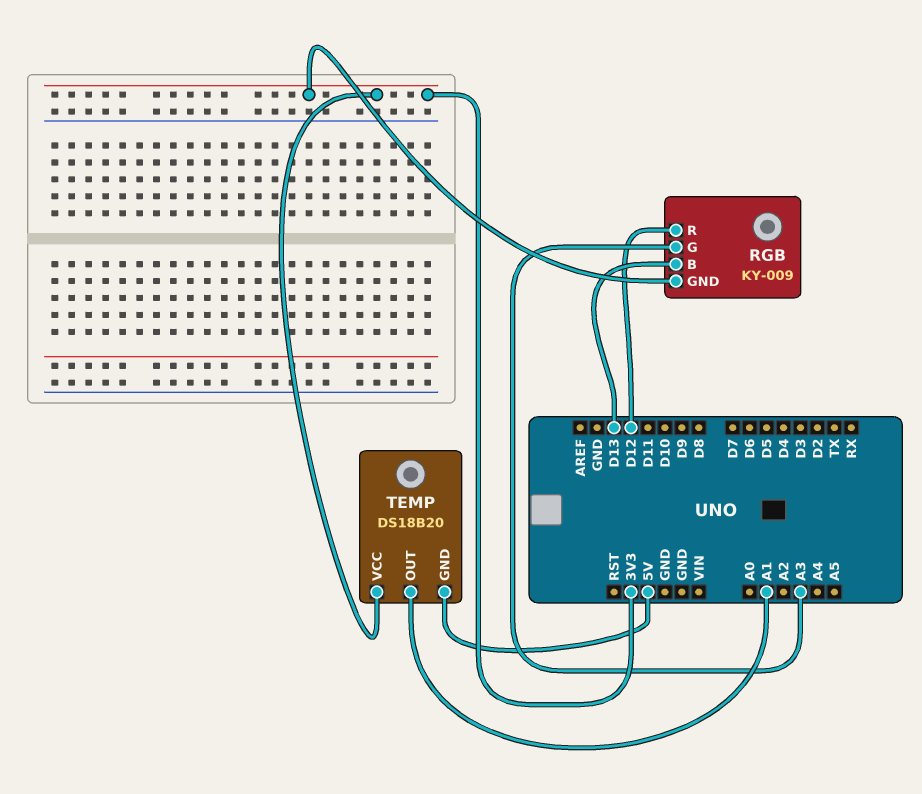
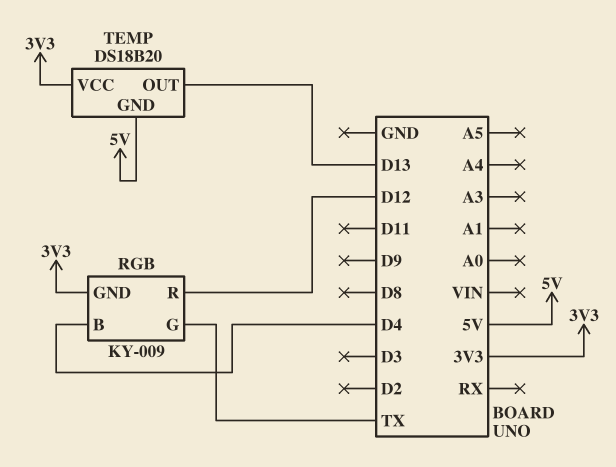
RGB pin B: D13 -> D4
RGB pin G: A3 -> TX
TEMP pin OUT: A1 -> D13

